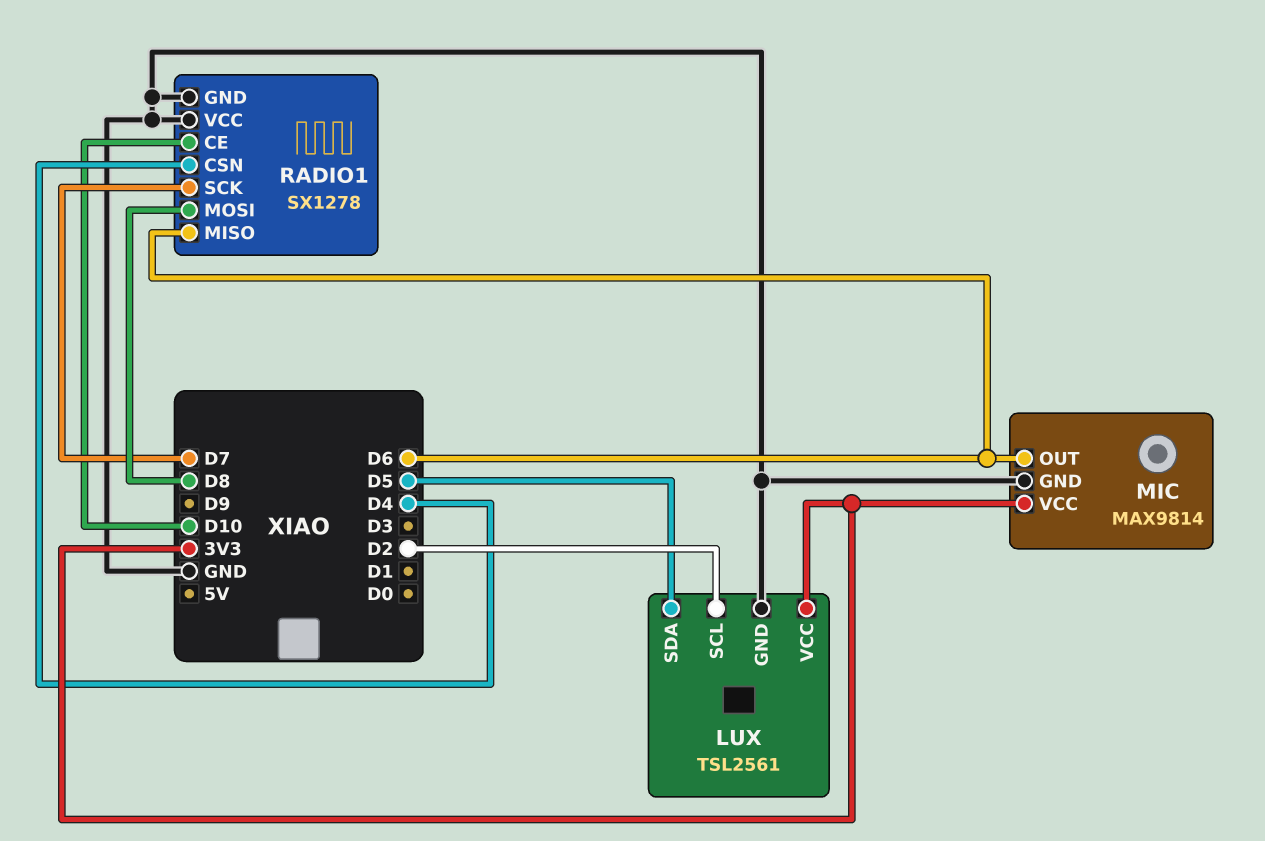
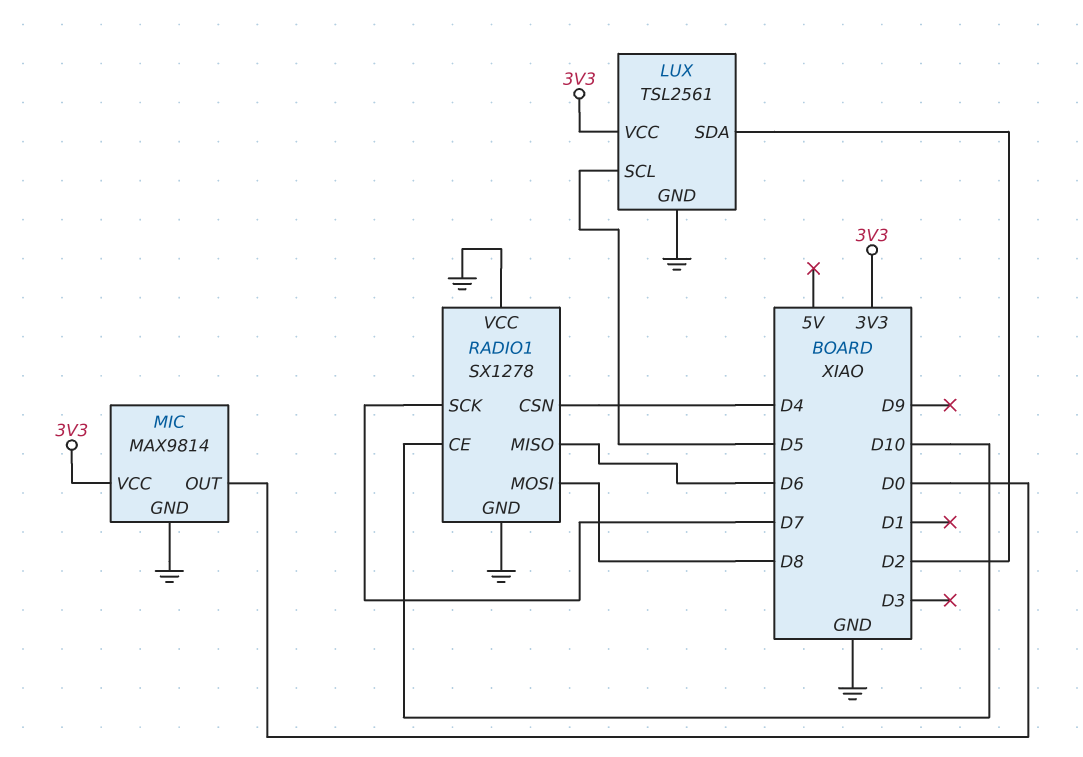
LUX pin SCL: D2 -> D5
LUX pin SDA: D5 -> D2
MIC pin OUT: D6 -> D0

